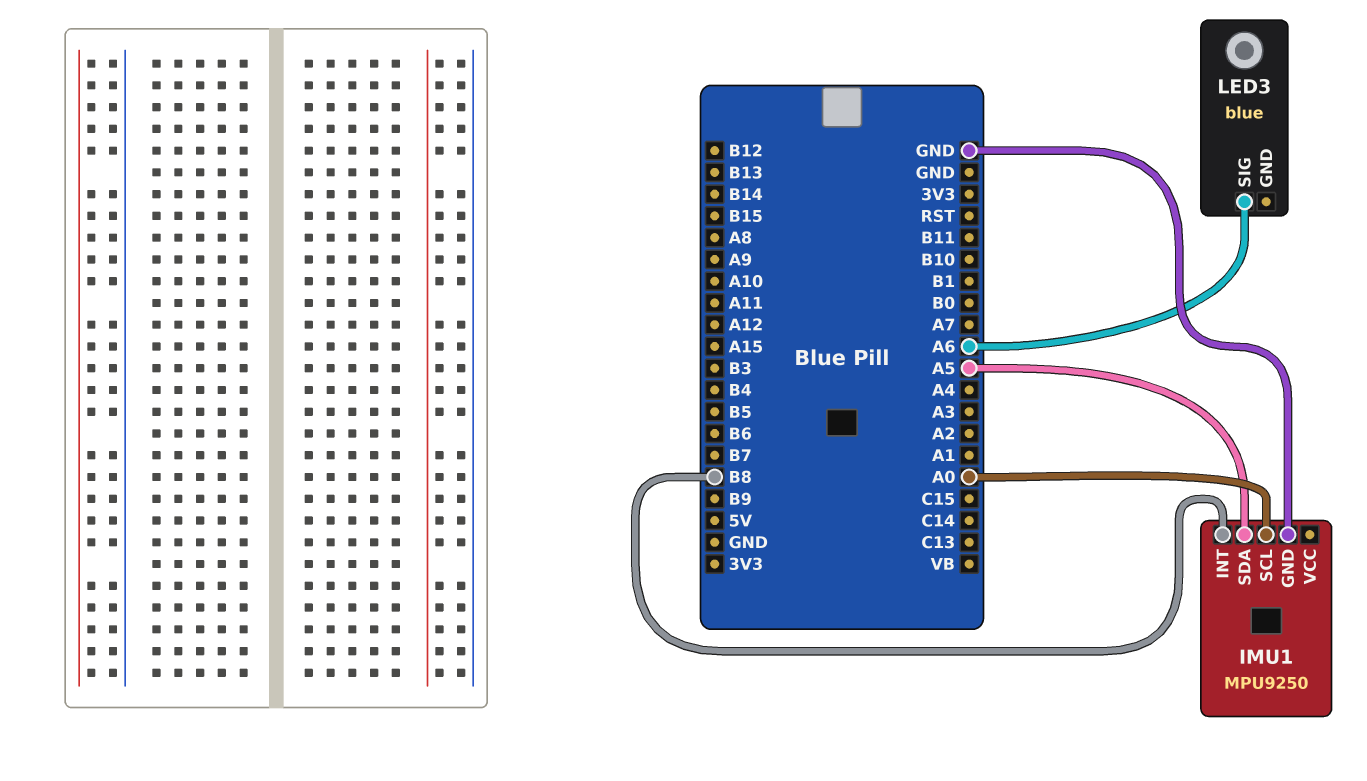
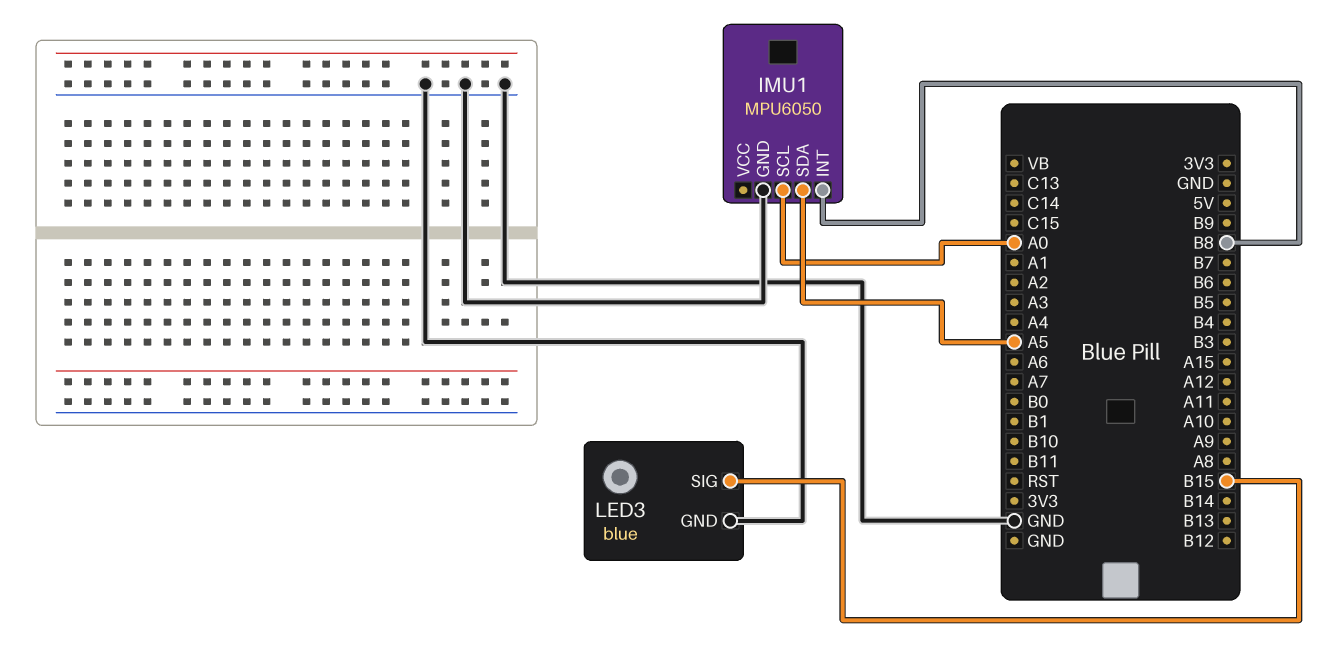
IMU1: MPU9250 -> MPU6050
LED3 pin GND: none -> GND
LED3 pin SIG: A6 -> B15

